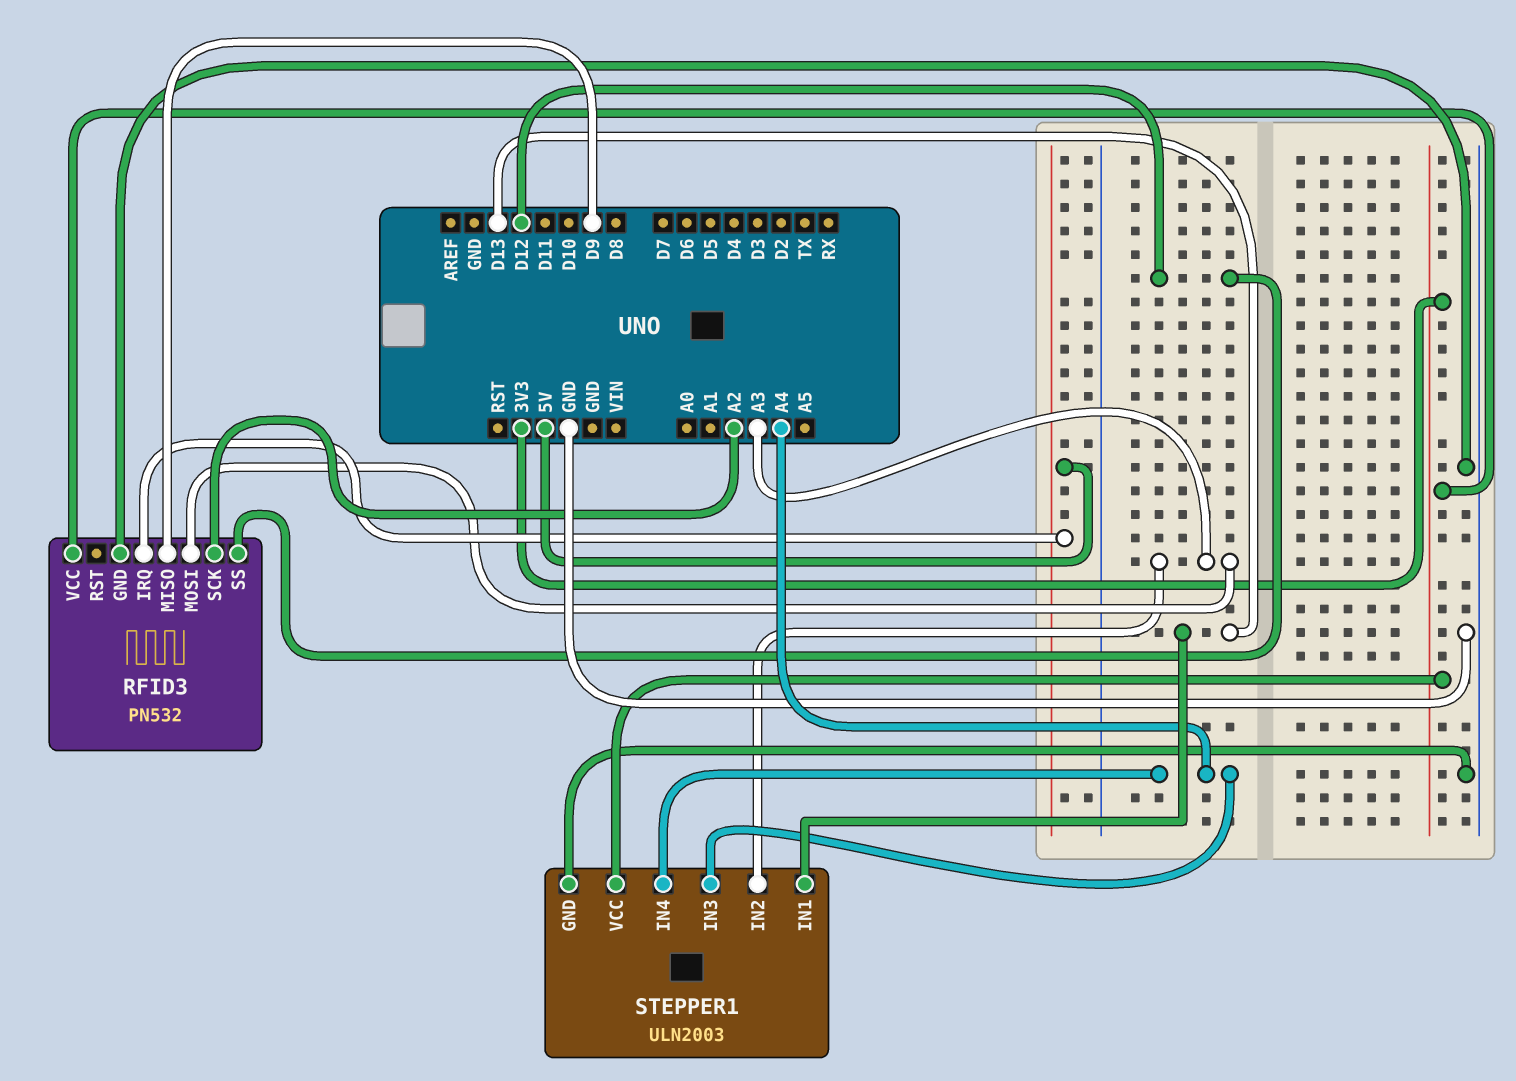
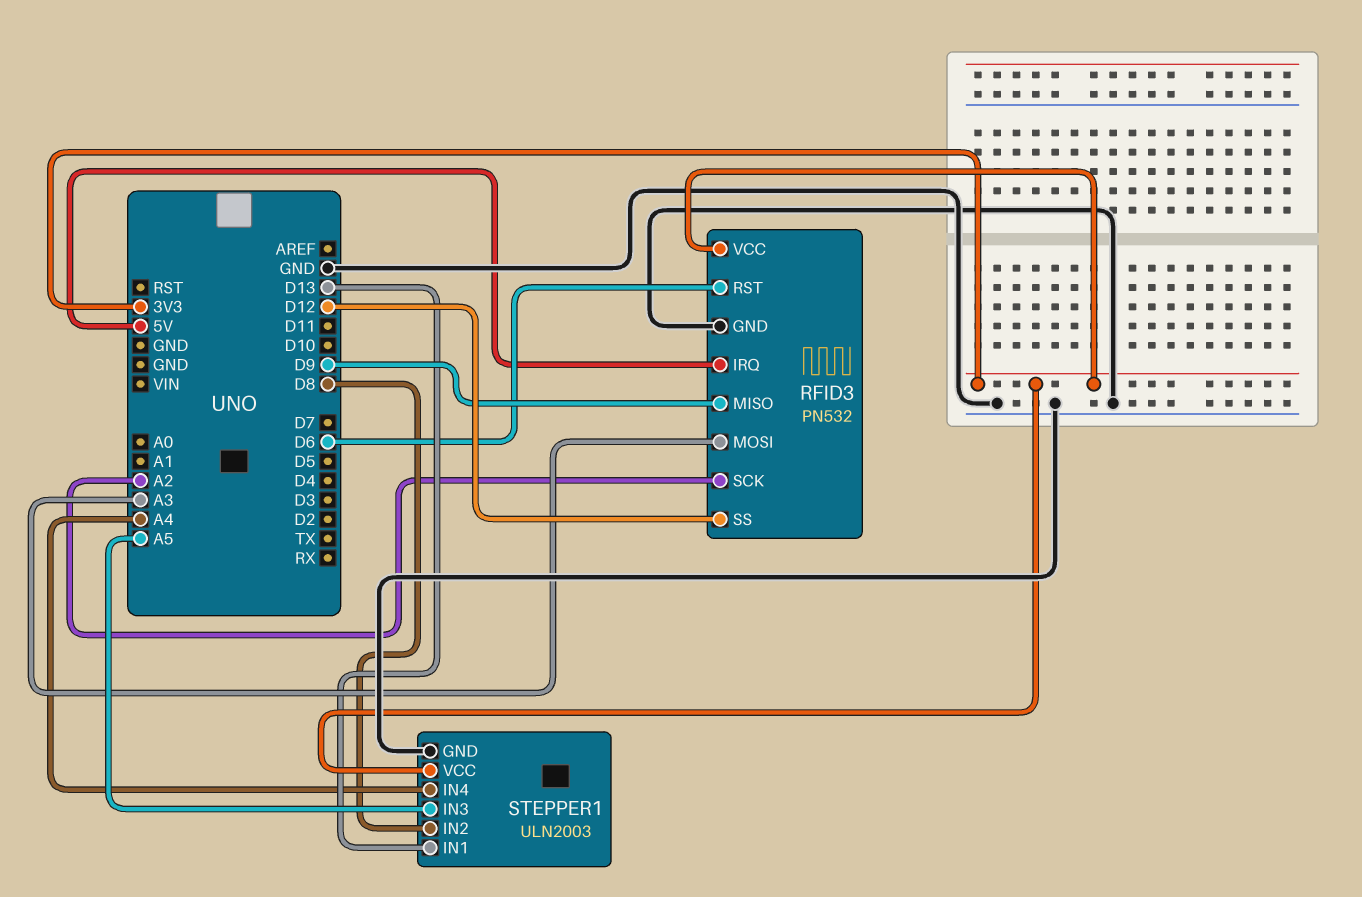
RFID3 pin RST: none -> D6
STEPPER1 pin IN2: A3 -> D8
STEPPER1 pin IN3: A4 -> A5

